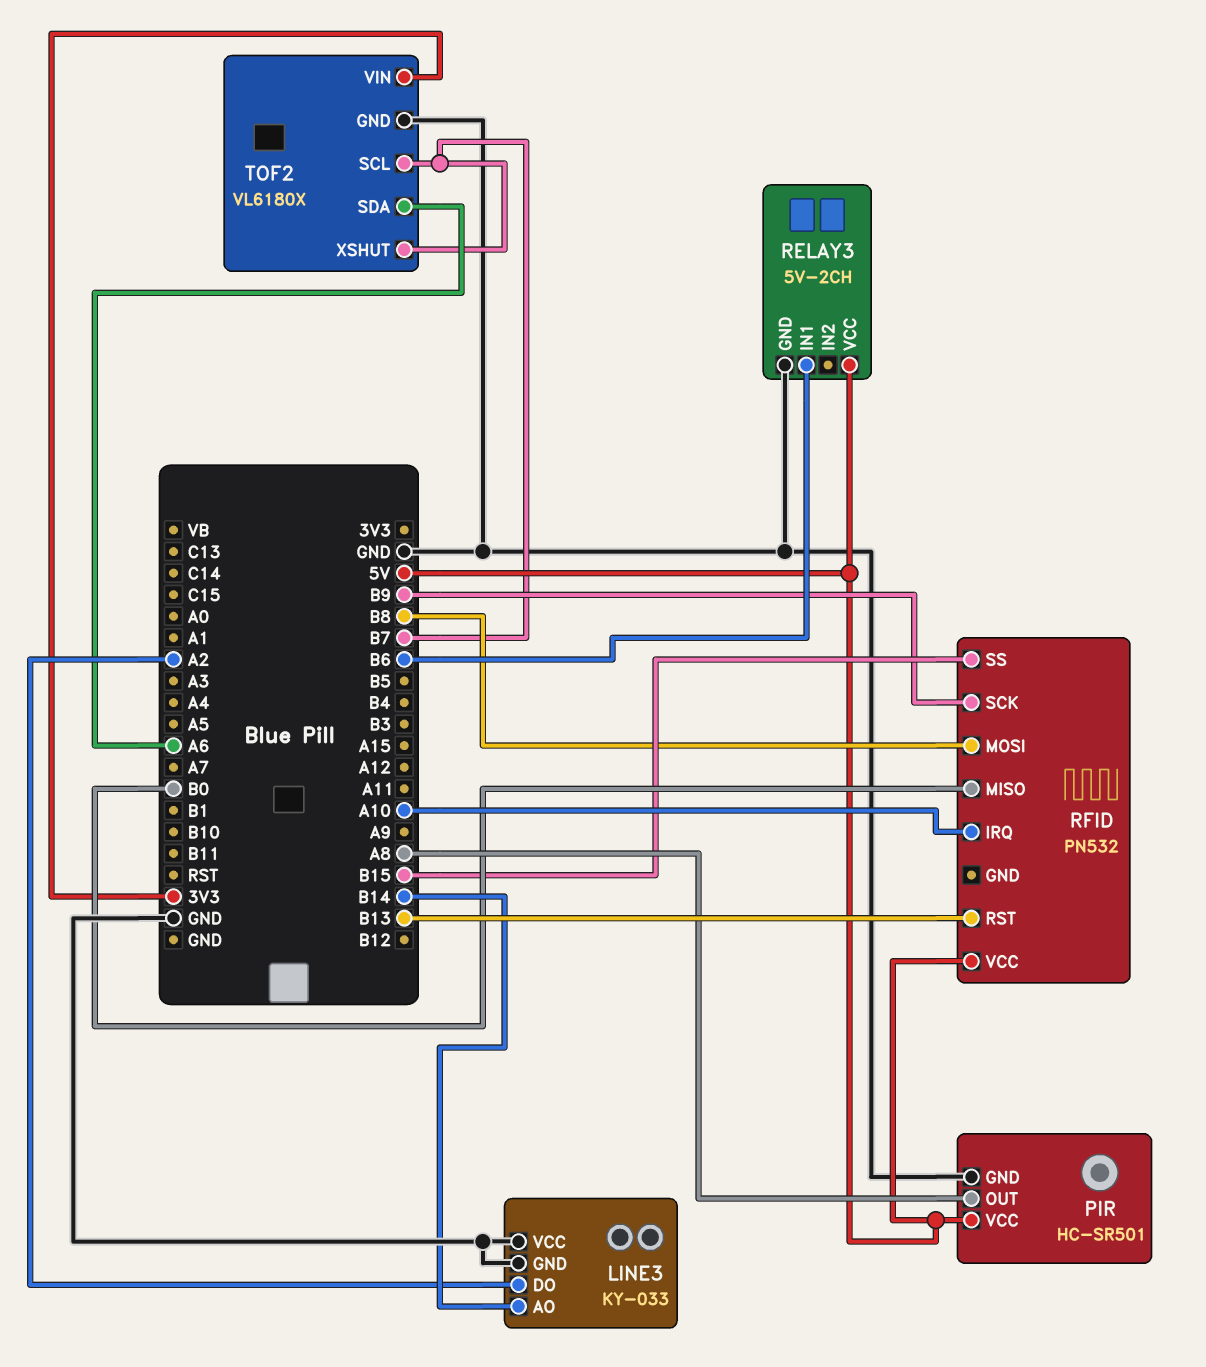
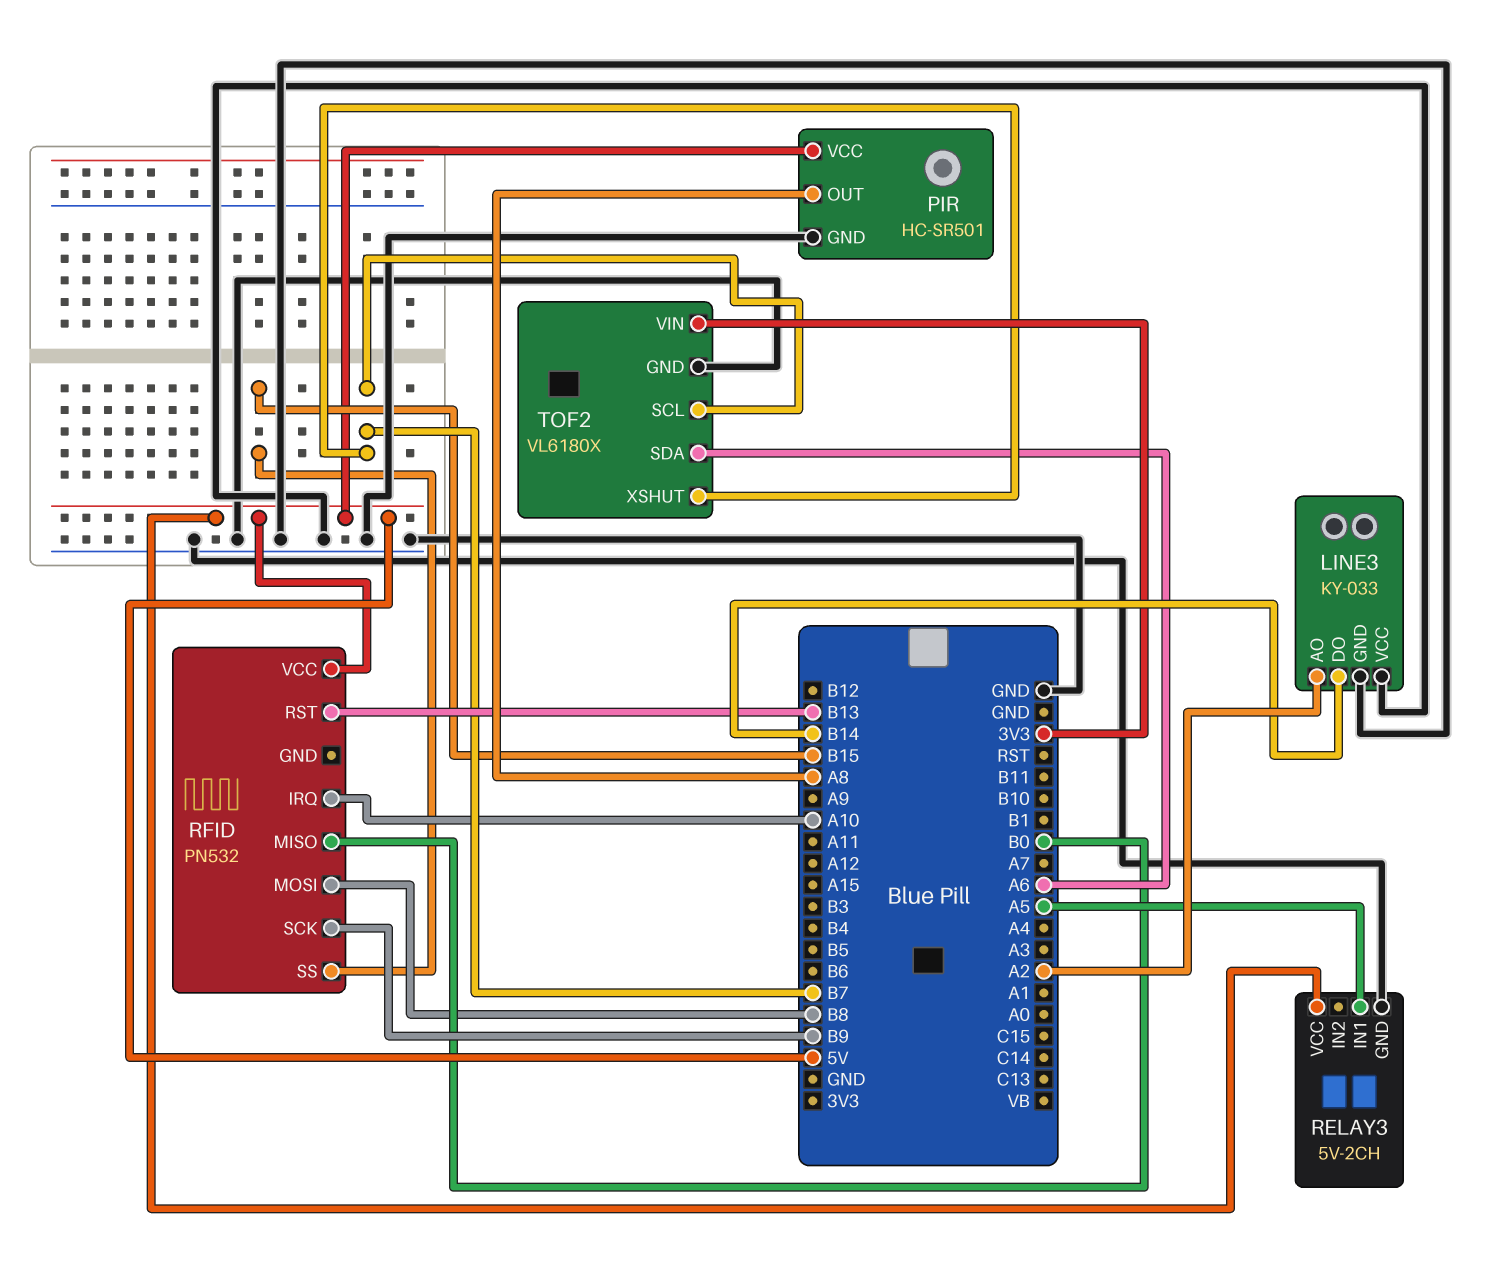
LINE3 pin AO: B14 -> A2
LINE3 pin DO: A2 -> B14
RELAY3 pin IN1: B6 -> A5

